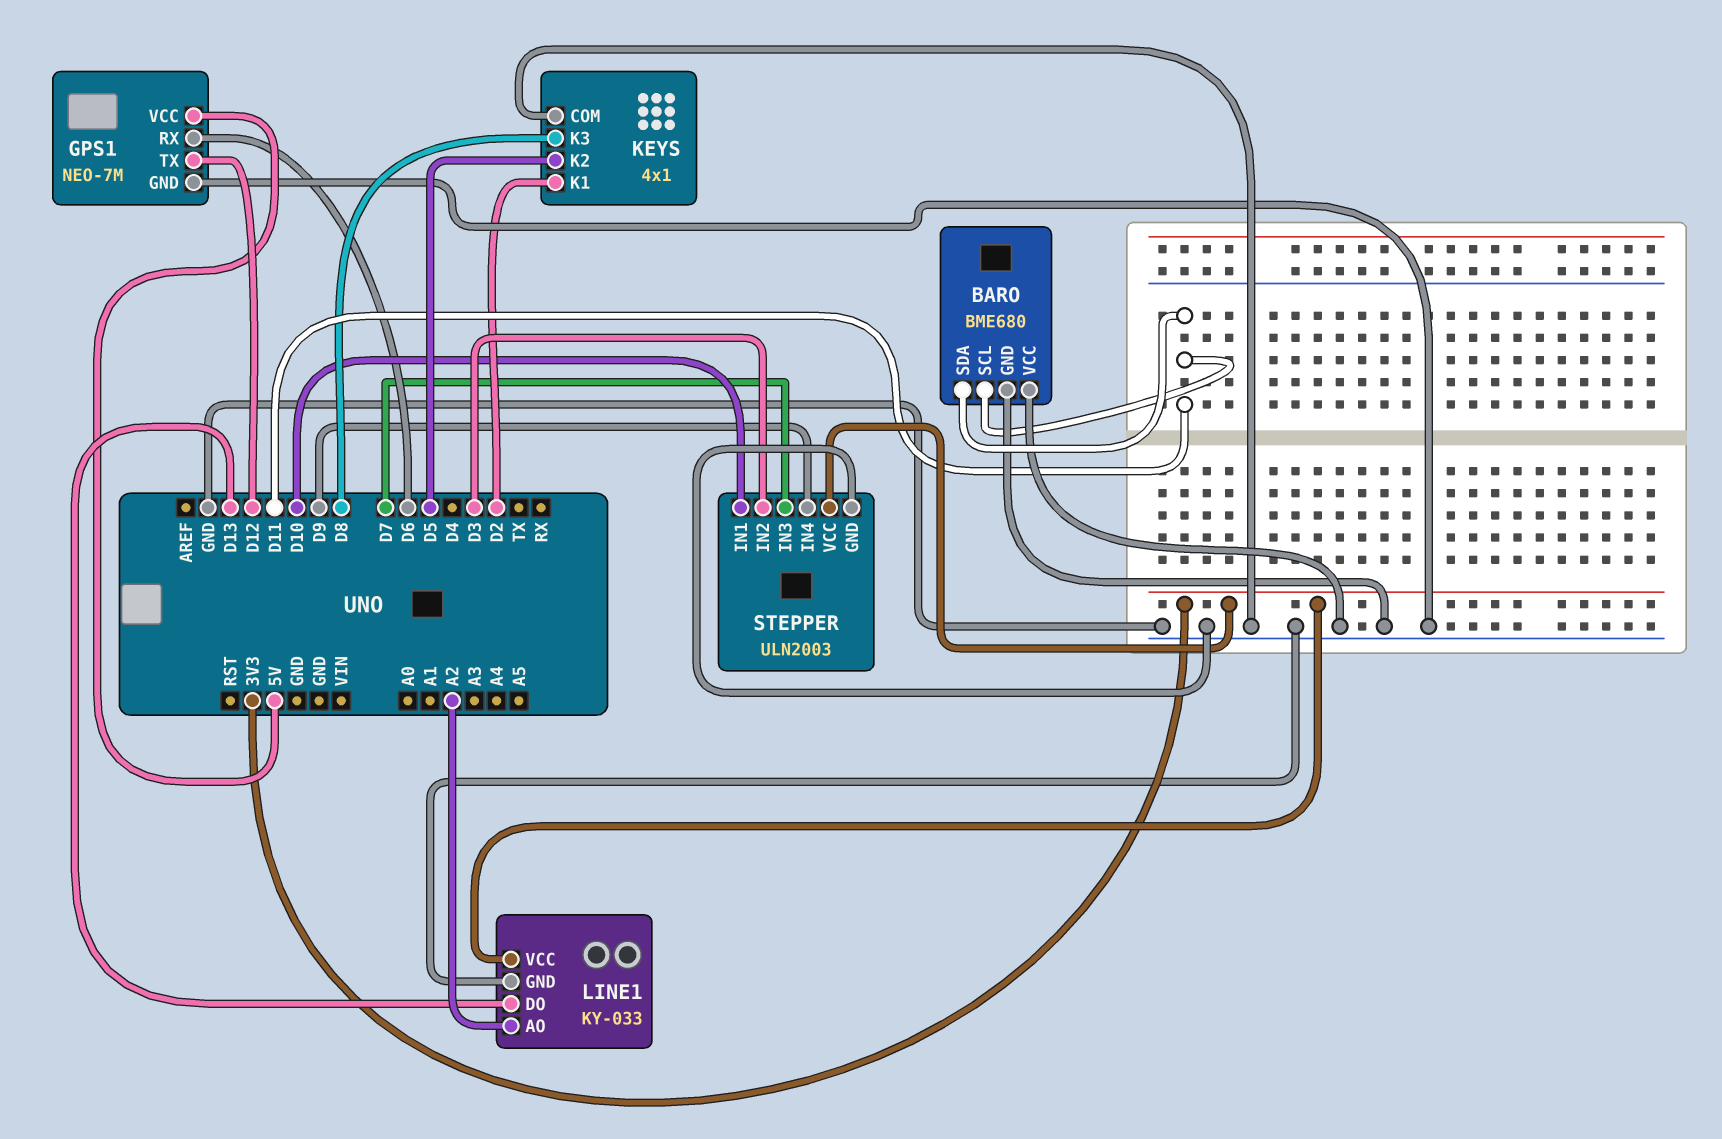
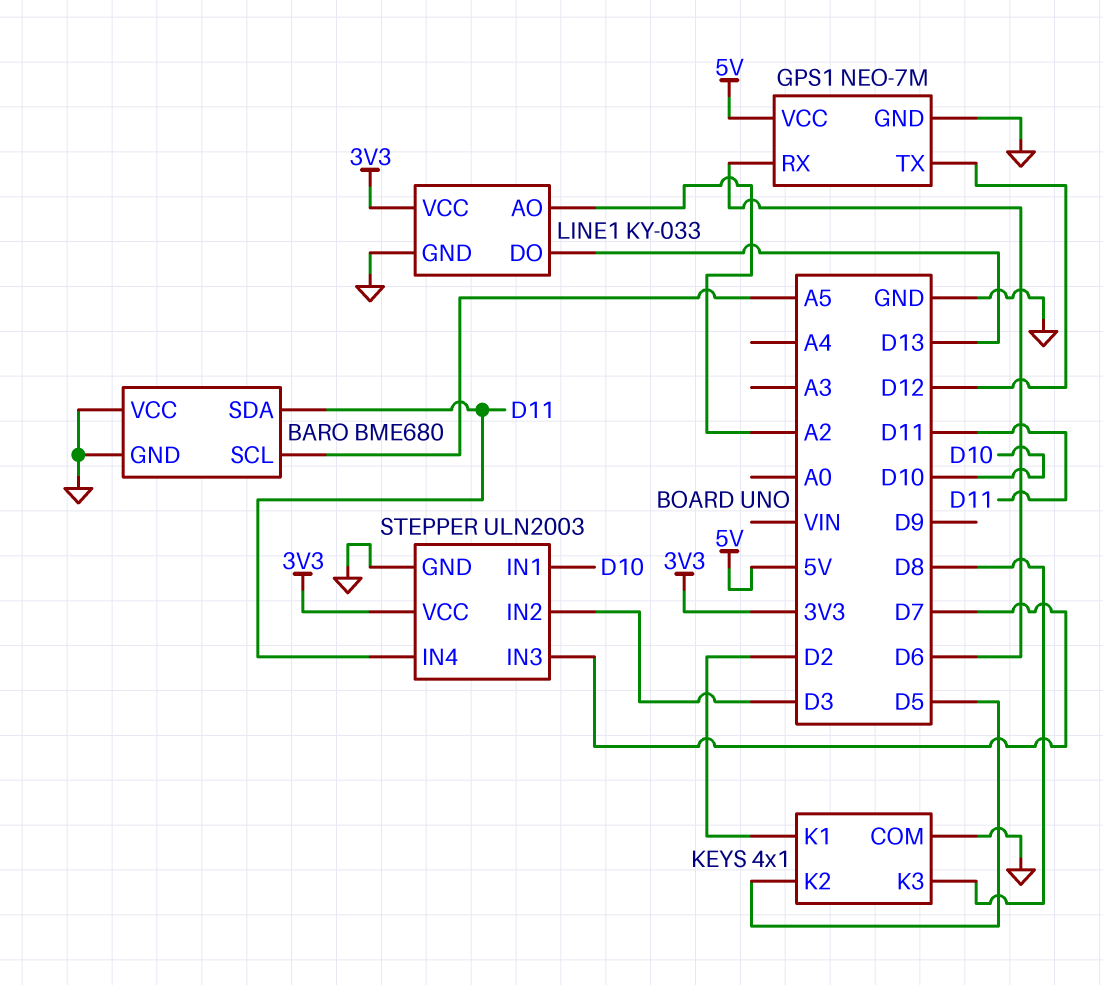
BARO pin SCL: D11 -> A5
STEPPER pin IN4: D9 -> D11

